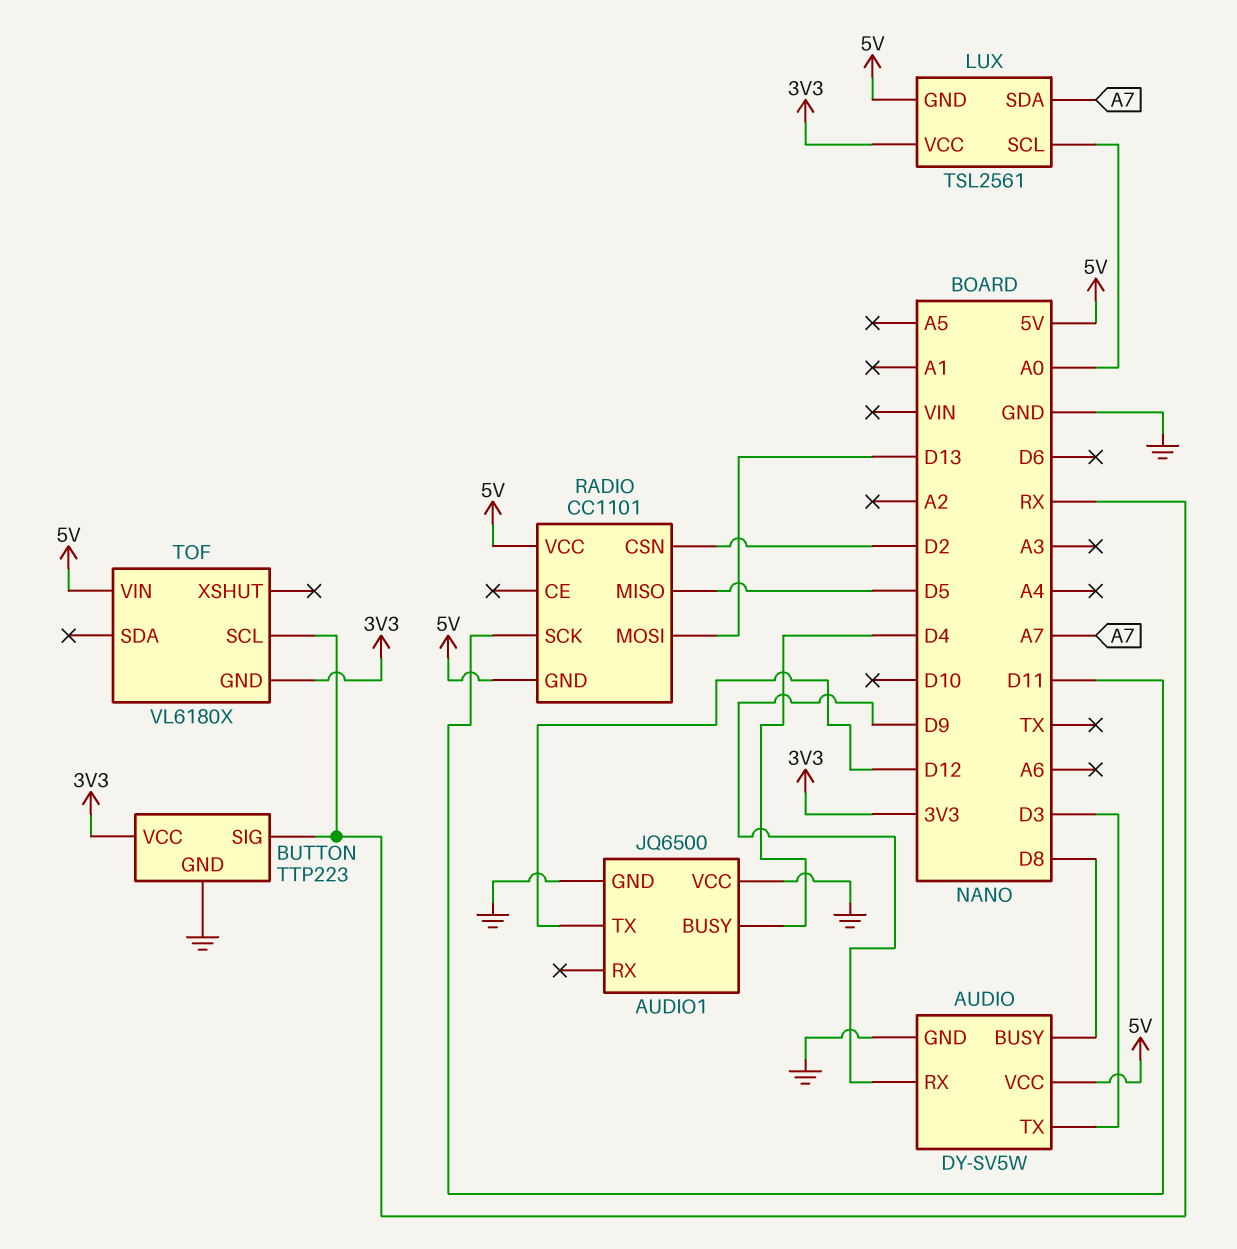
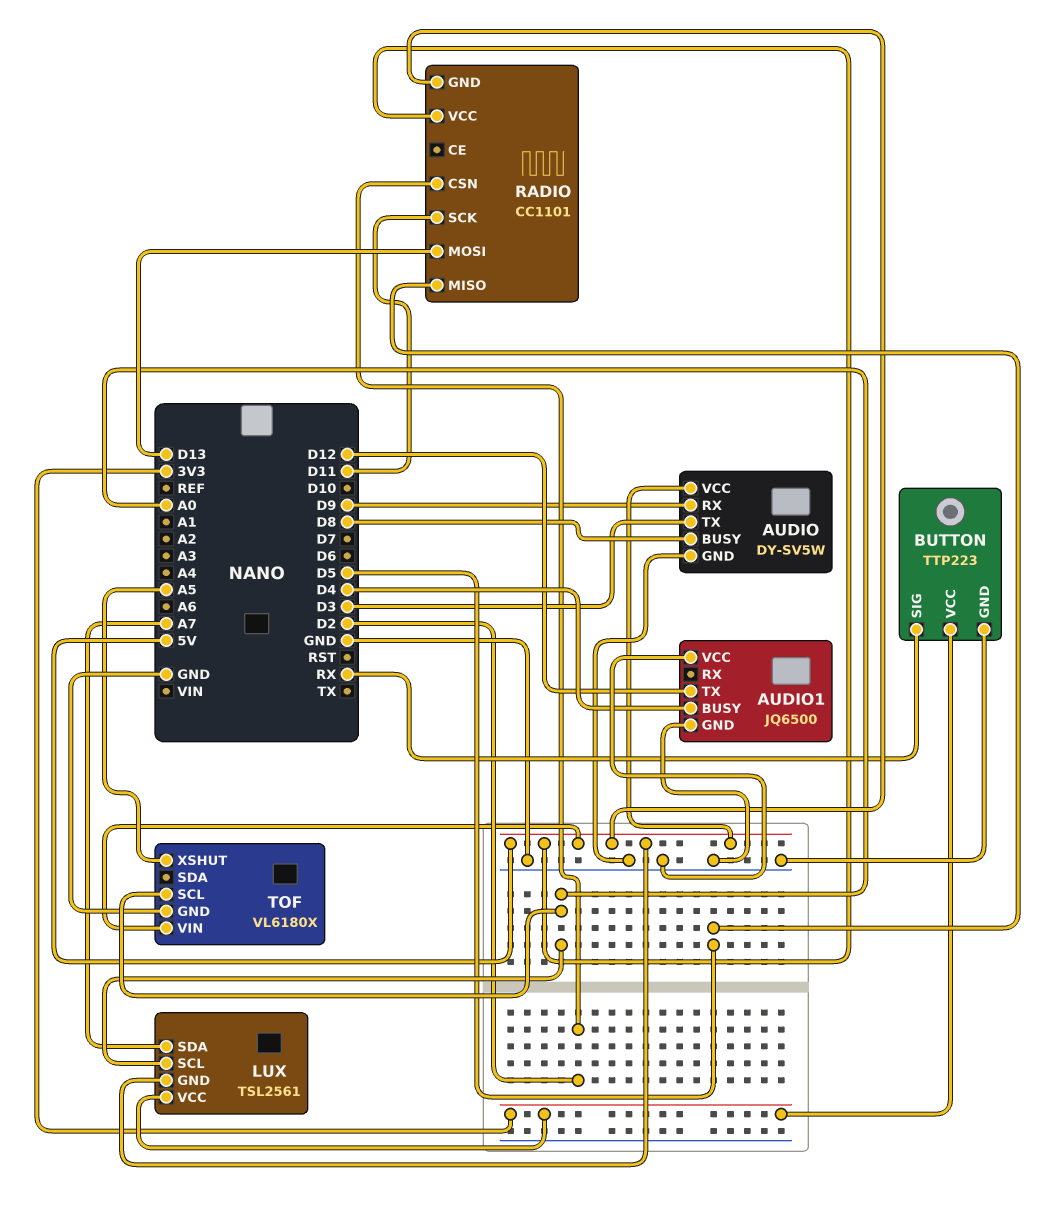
TOF pin GND: 3V3 -> GND
TOF pin SCL: RX -> A0
TOF pin XSHUT: none -> A5

